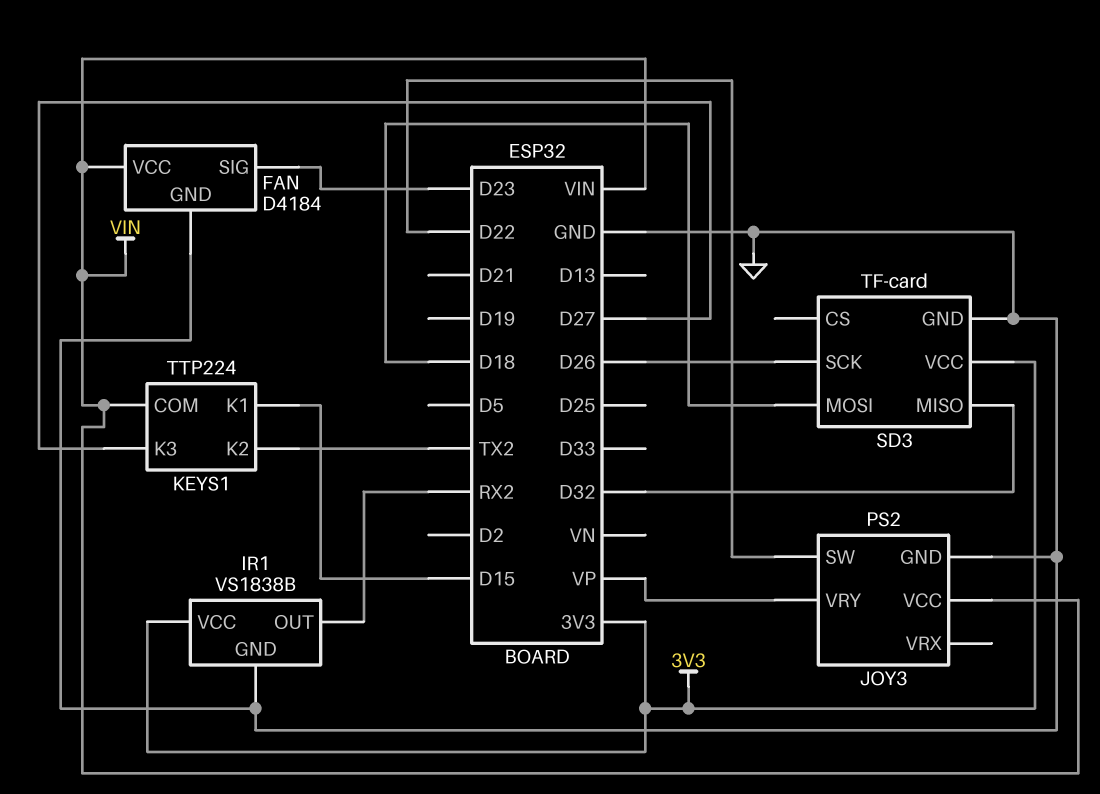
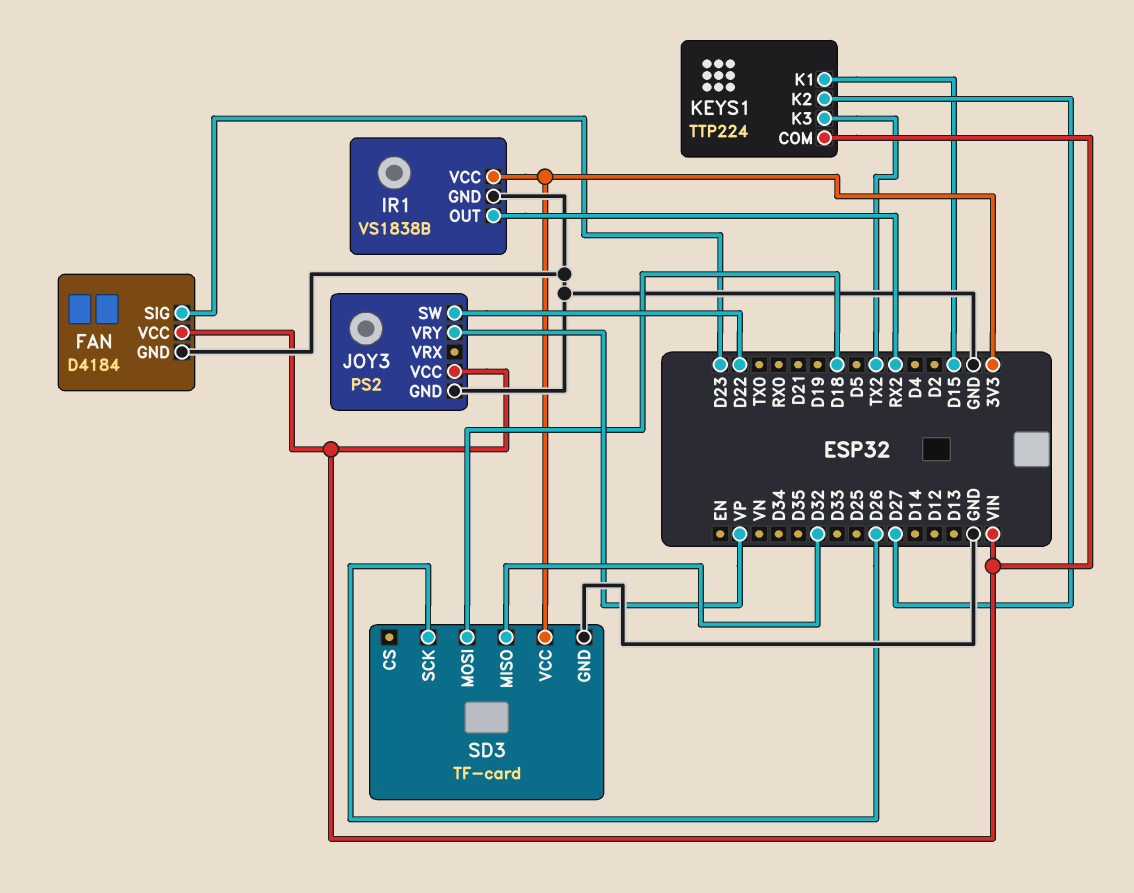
KEYS1 pin K2: TX2 -> D27
KEYS1 pin K3: D27 -> TX2

